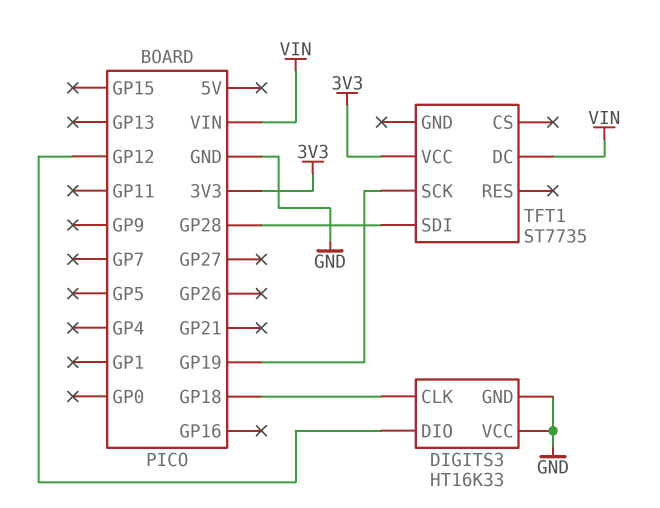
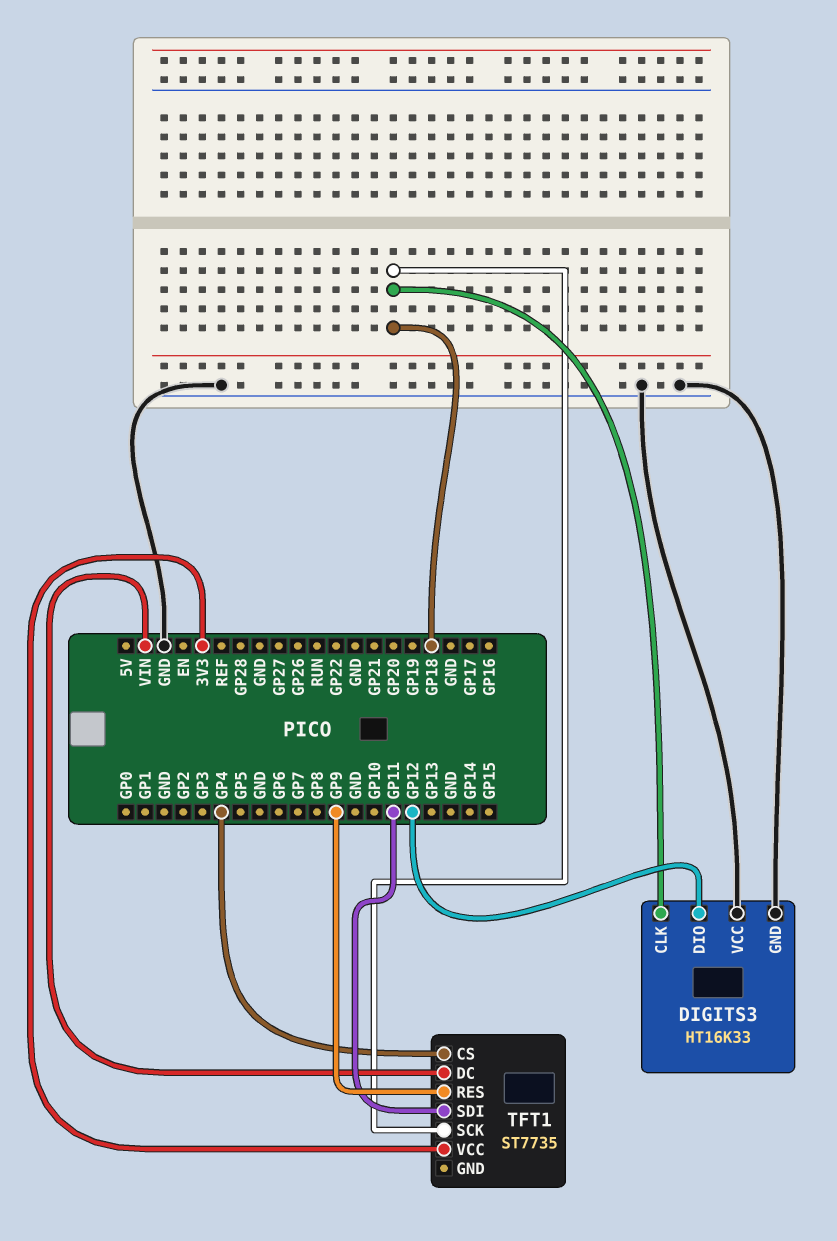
TFT1 pin CS: none -> GP4
TFT1 pin RES: none -> GP9
TFT1 pin SCK: GP19 -> GP18
TFT1 pin SDI: GP28 -> GP11

